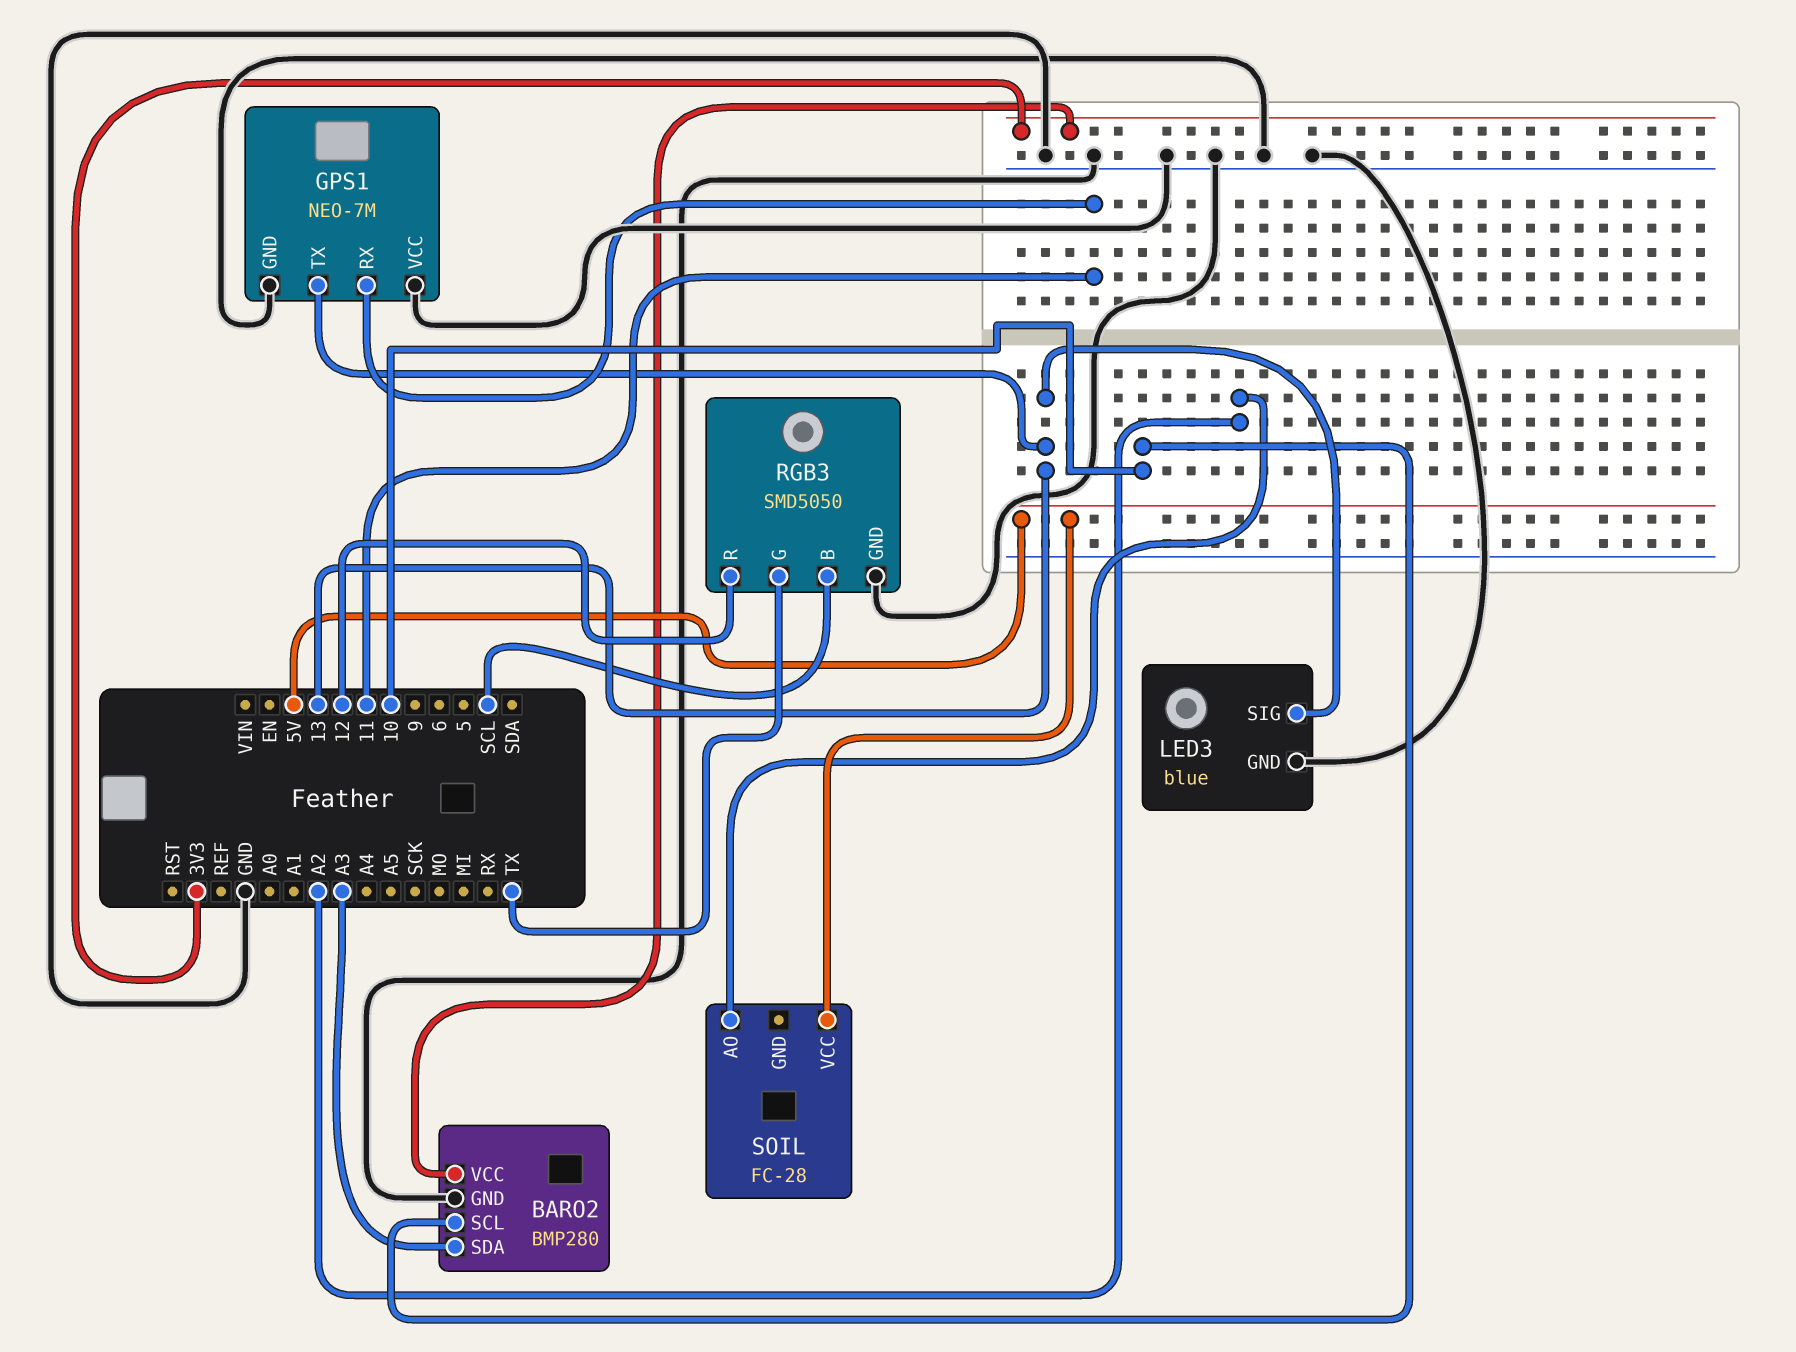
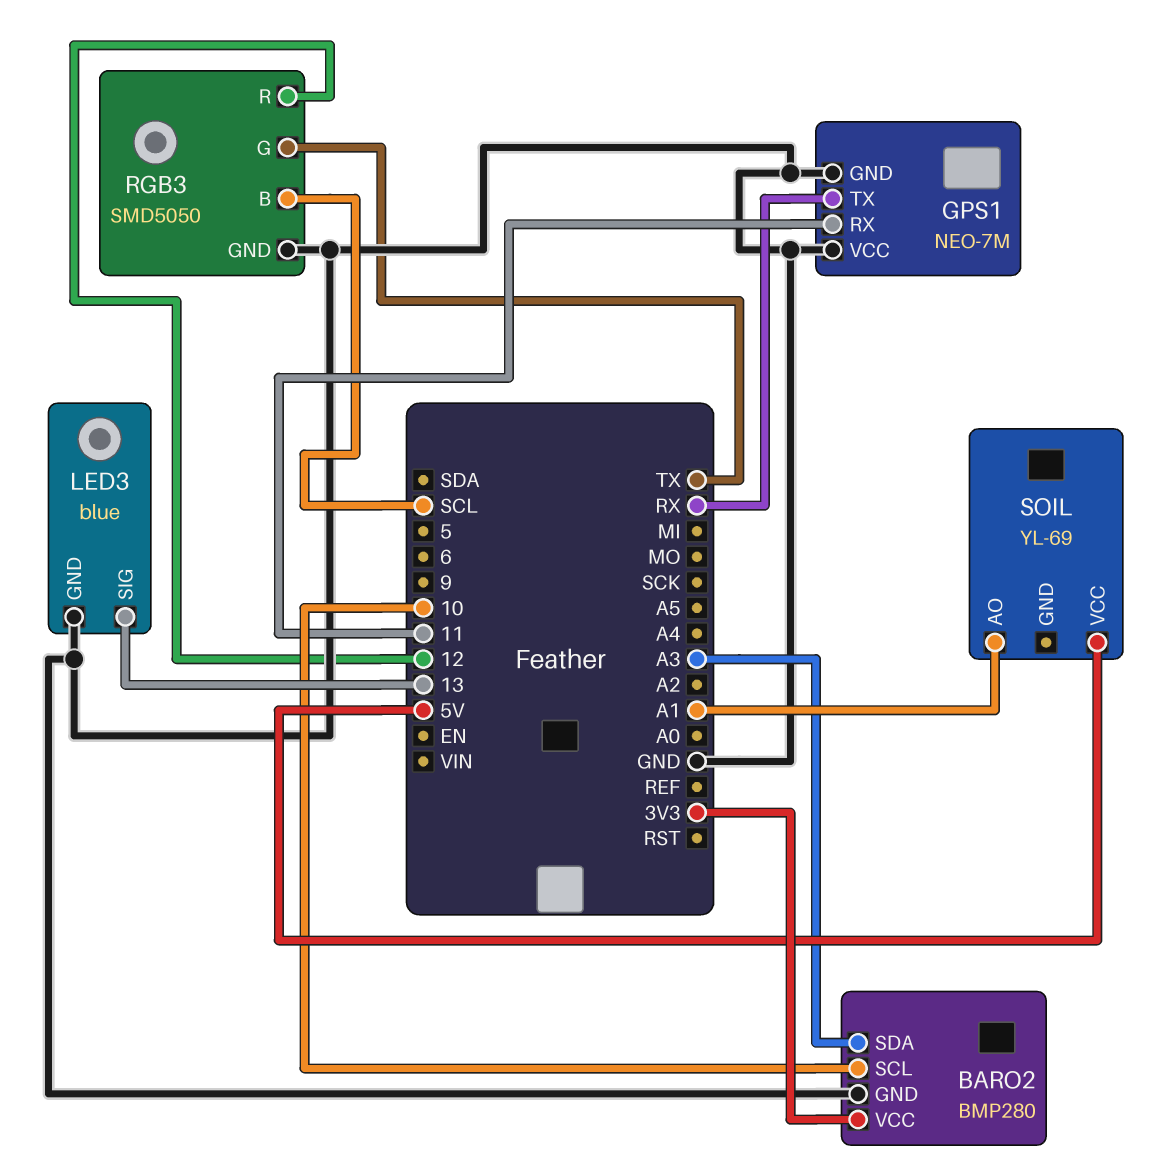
GPS1 pin TX: 13 -> RX
SOIL: FC-28 -> YL-69
SOIL pin AO: A2 -> A1

